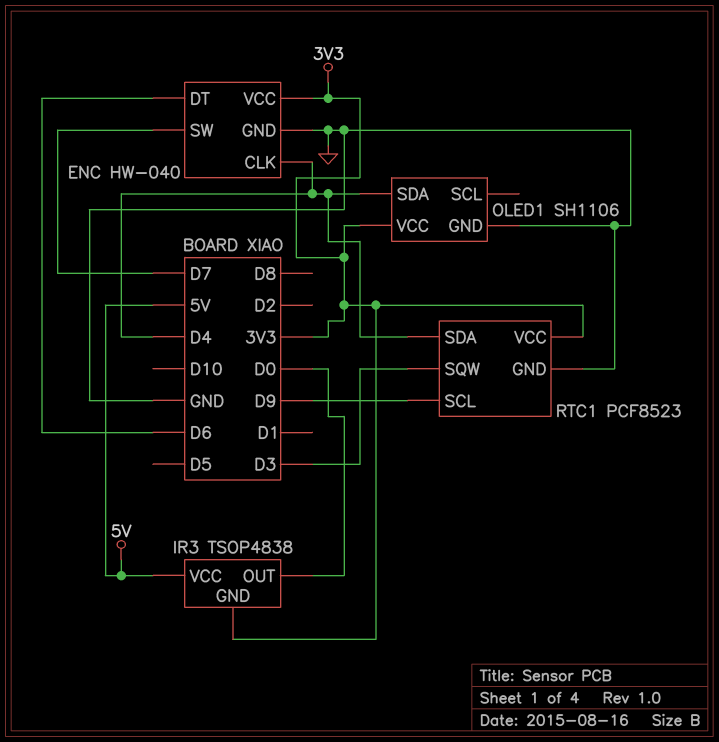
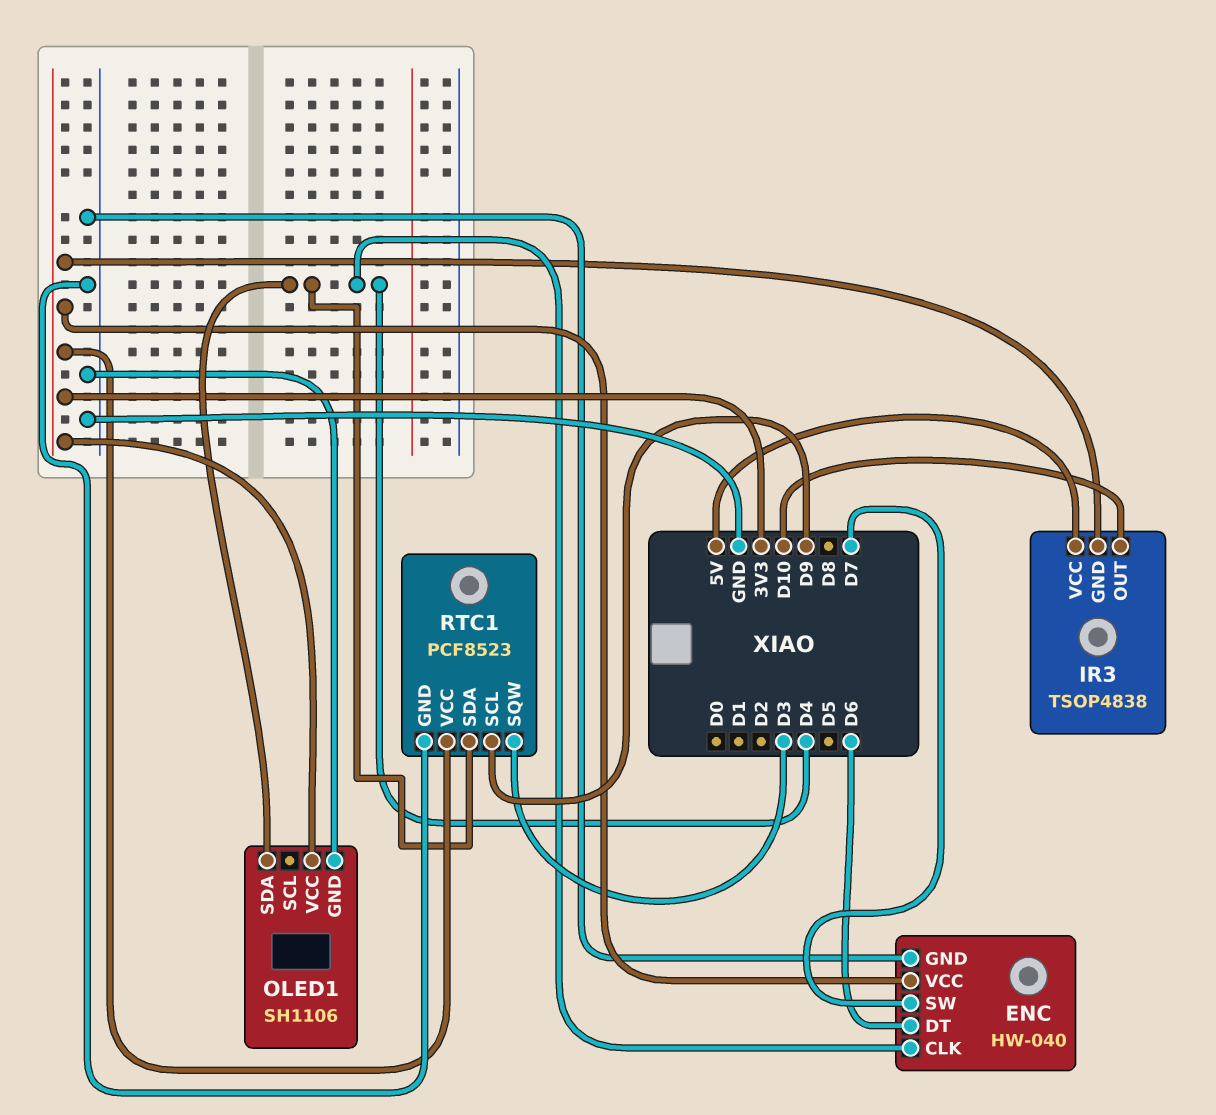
IR3 pin OUT: D0 -> D10

